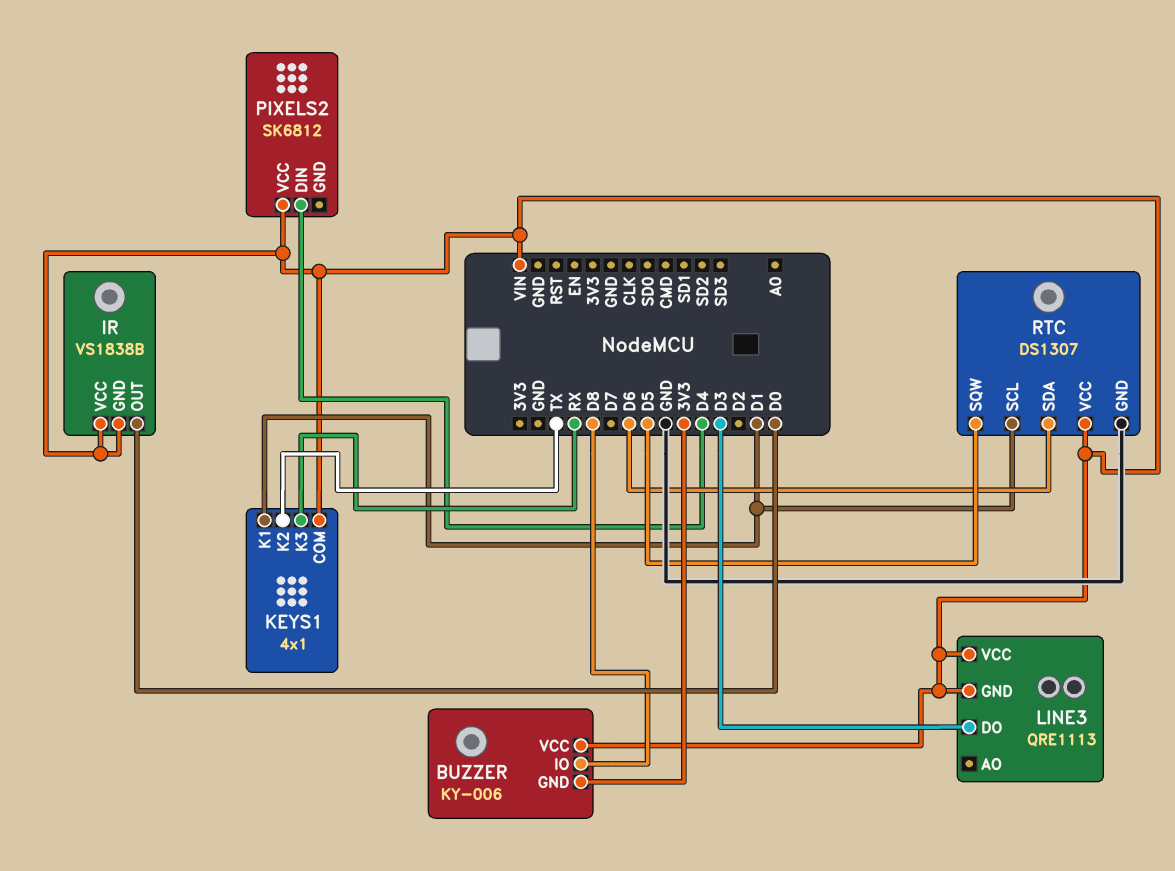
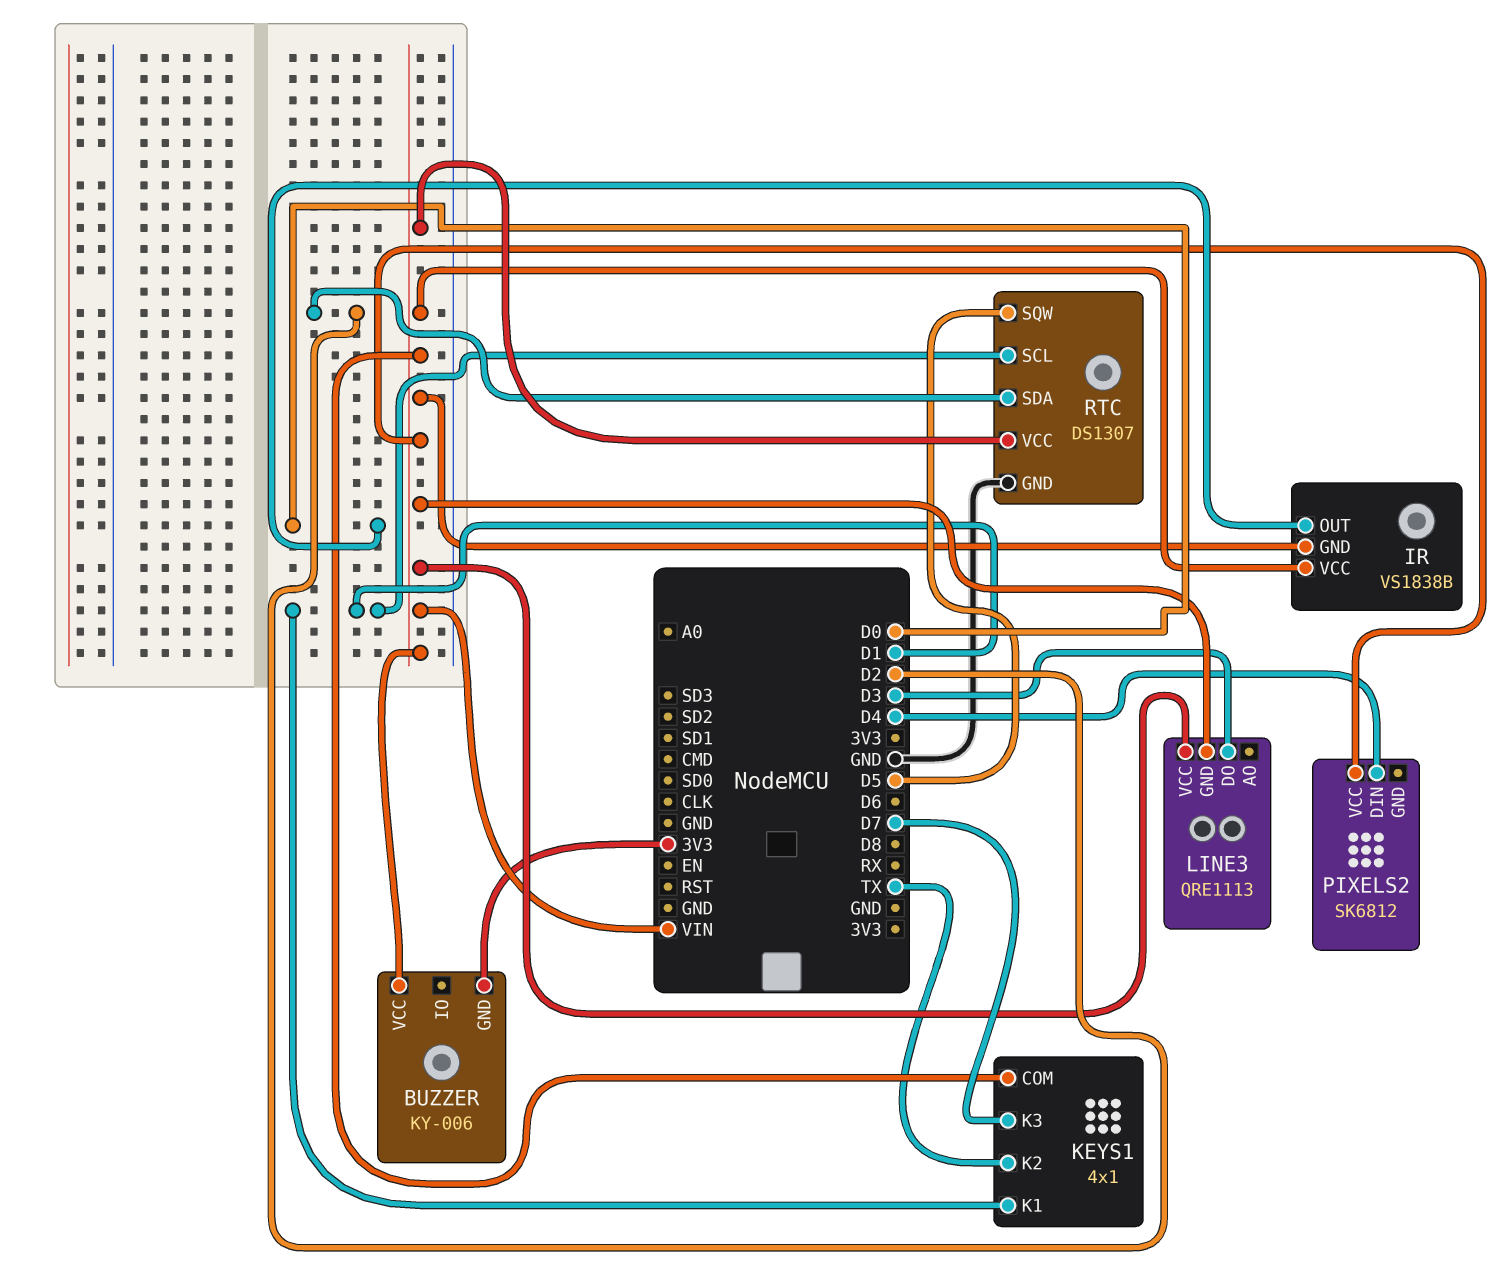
BUZZER pin IO: D8 -> none
KEYS1 pin K3: RX -> D7
RTC pin SDA: D6 -> D2

